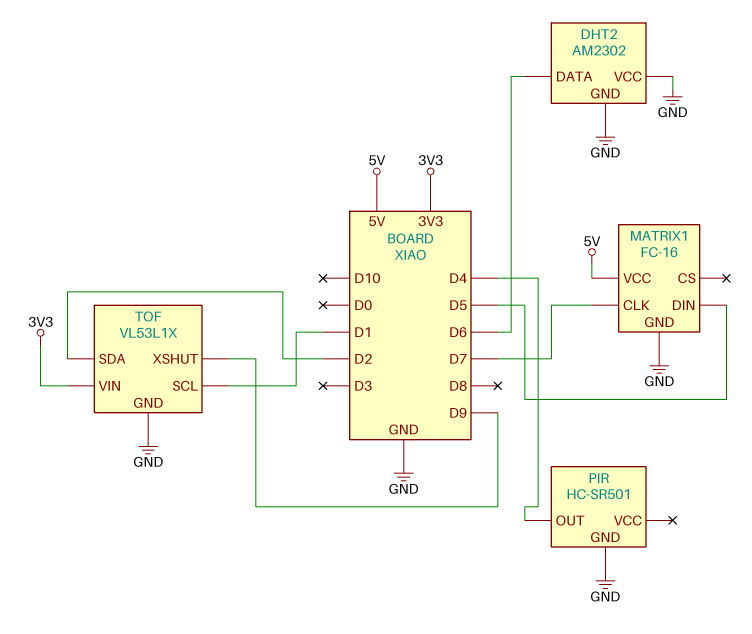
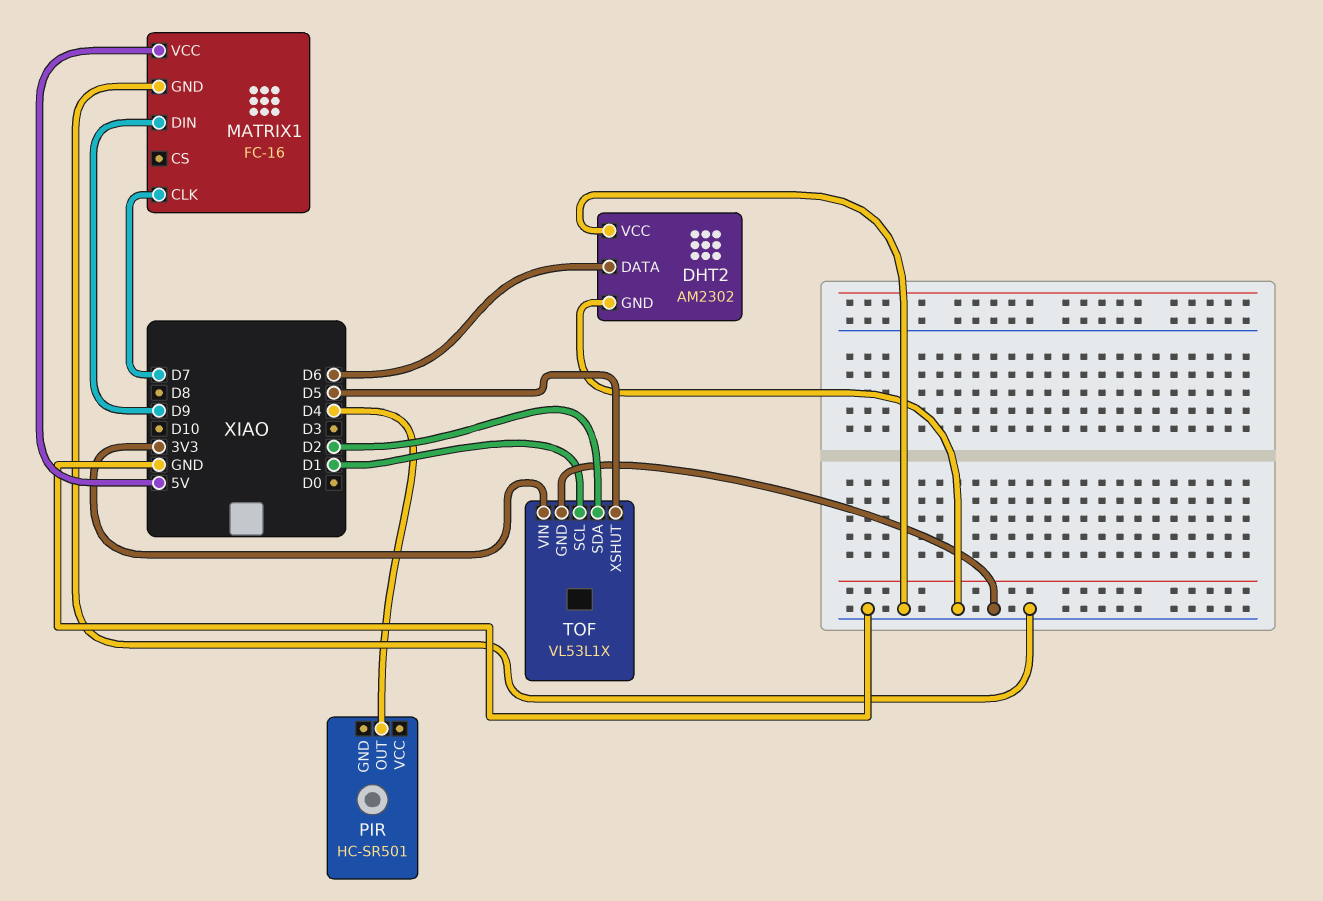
MATRIX1 pin DIN: D5 -> D9
PIR pin GND: GND -> none
TOF pin XSHUT: D9 -> D5

